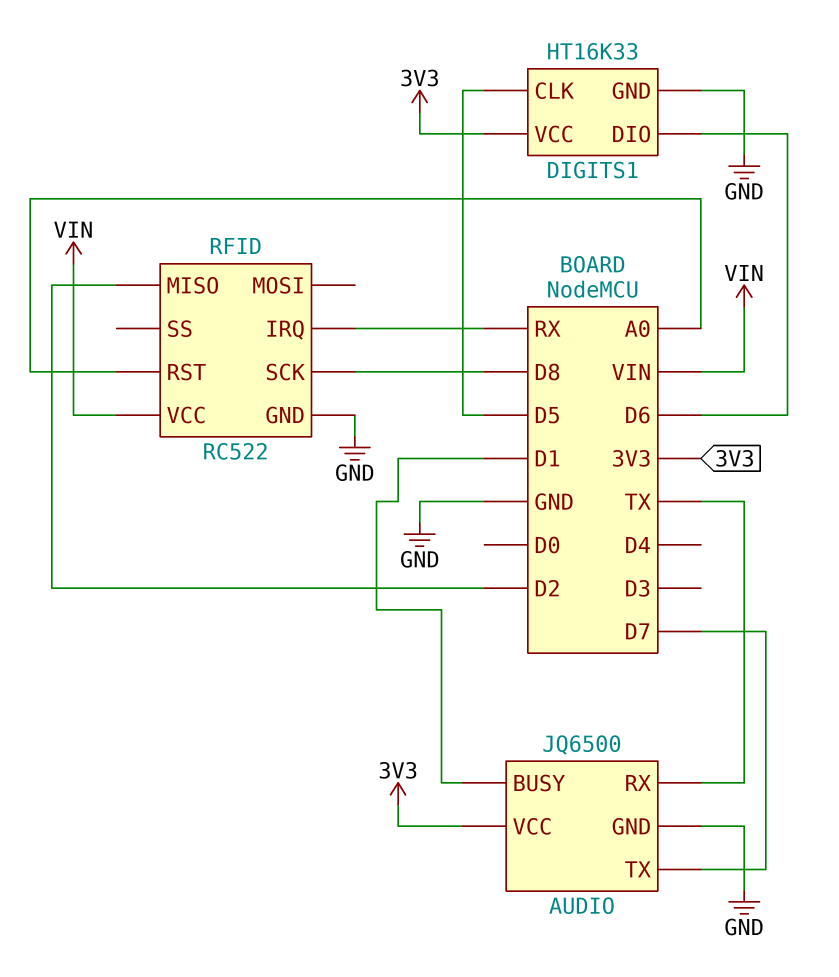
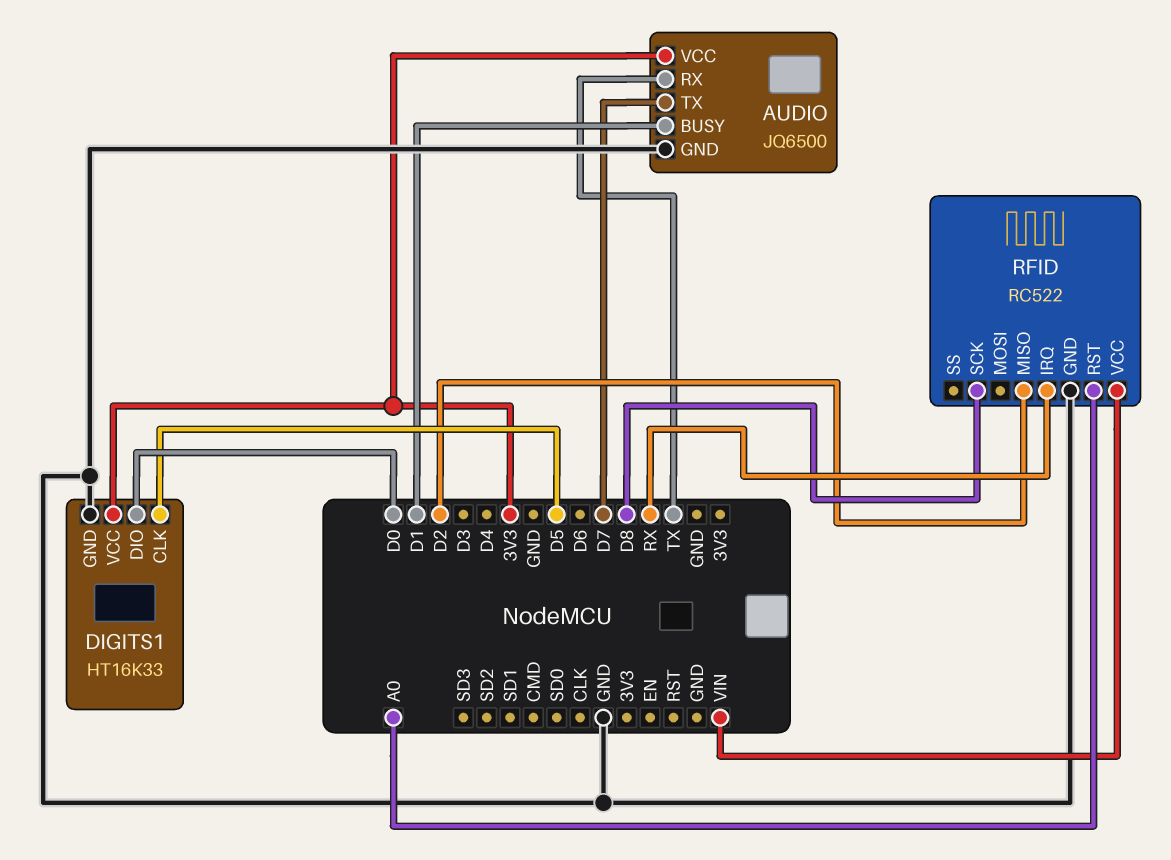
DIGITS1 pin DIO: D6 -> D0

